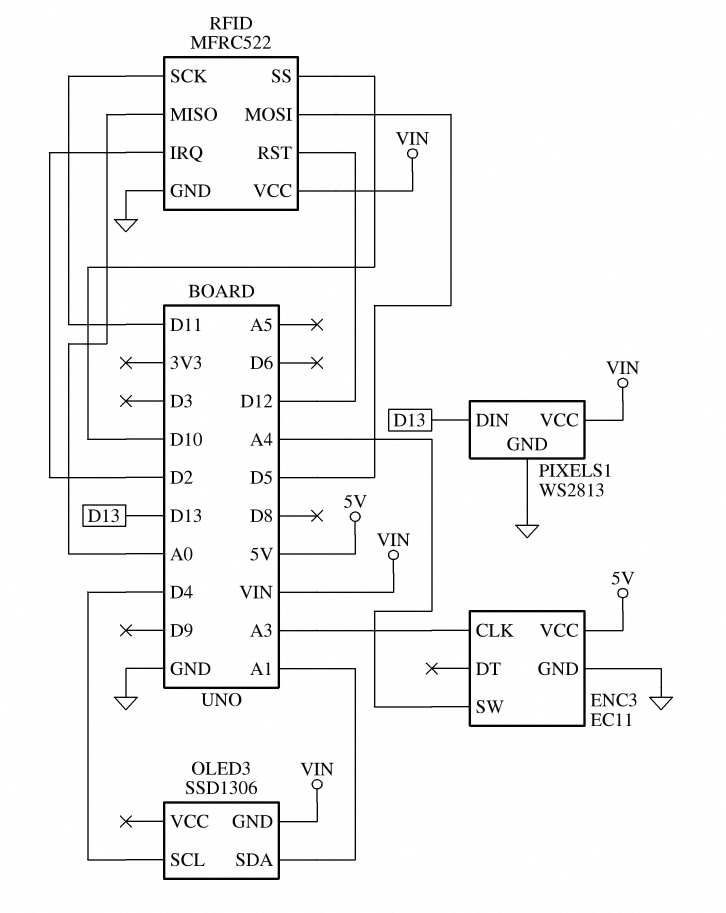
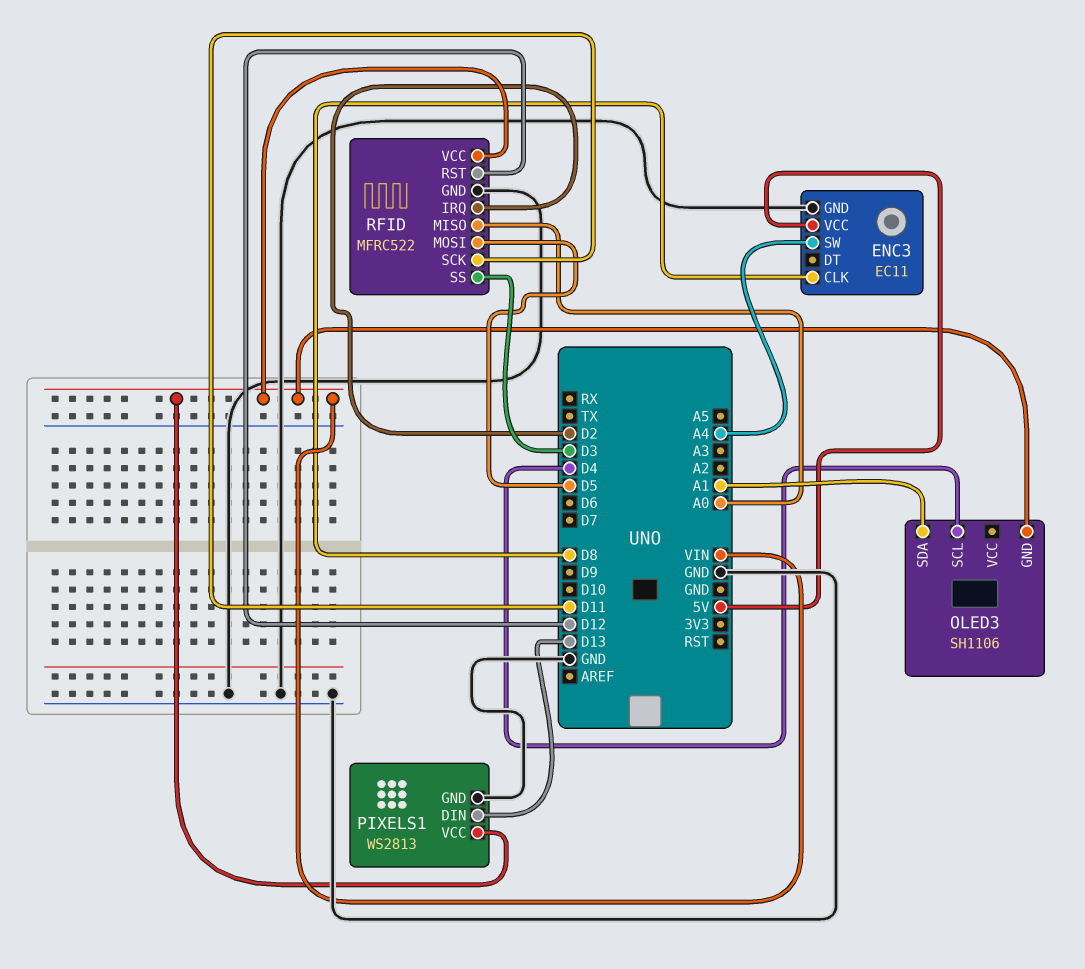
ENC3 pin CLK: A3 -> D8
OLED3: SSD1306 -> SH1106
RFID pin SS: D10 -> D3

